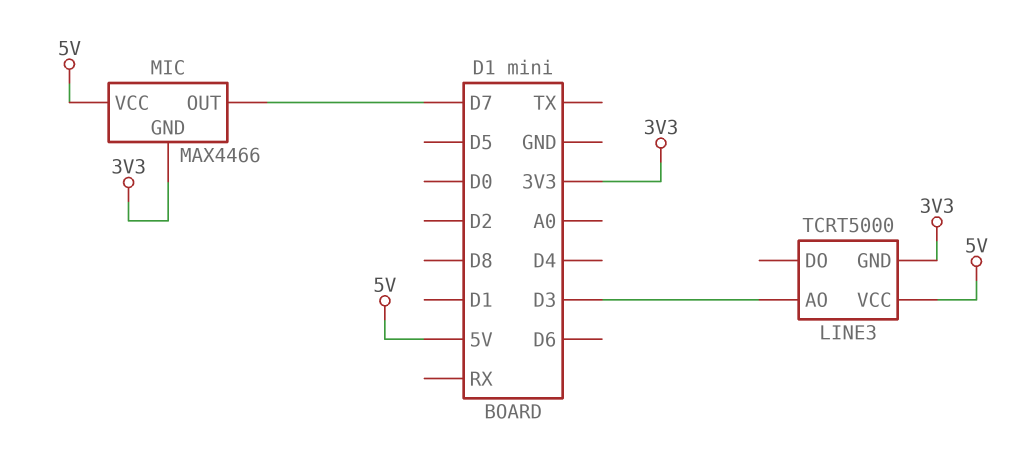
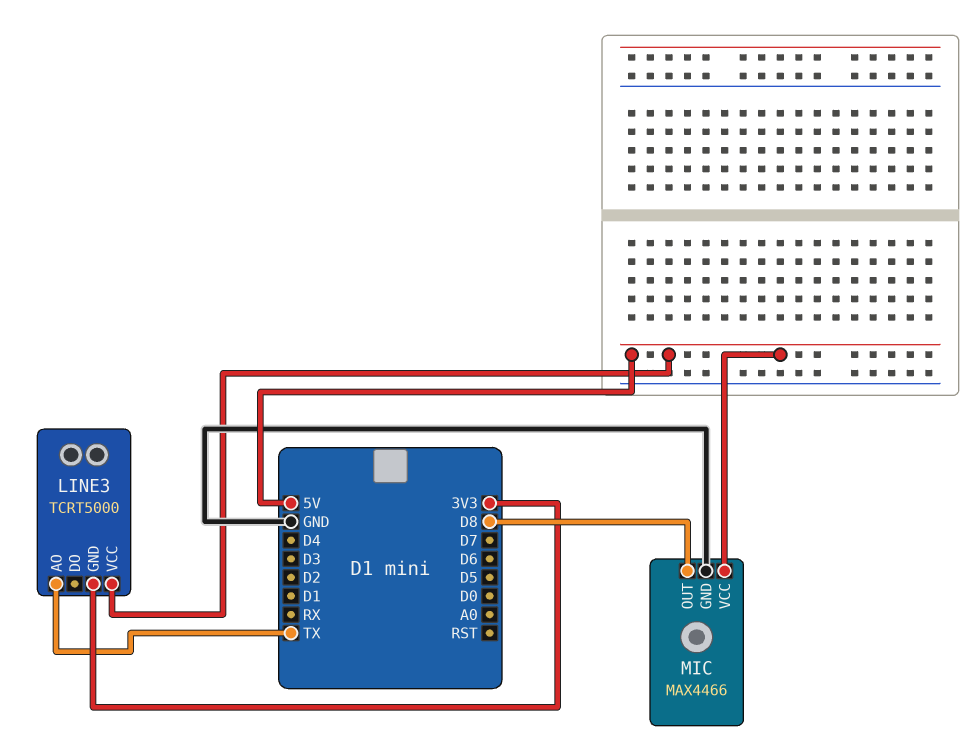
LINE3 pin AO: D3 -> TX
MIC pin GND: 3V3 -> GND
MIC pin OUT: D7 -> D8

